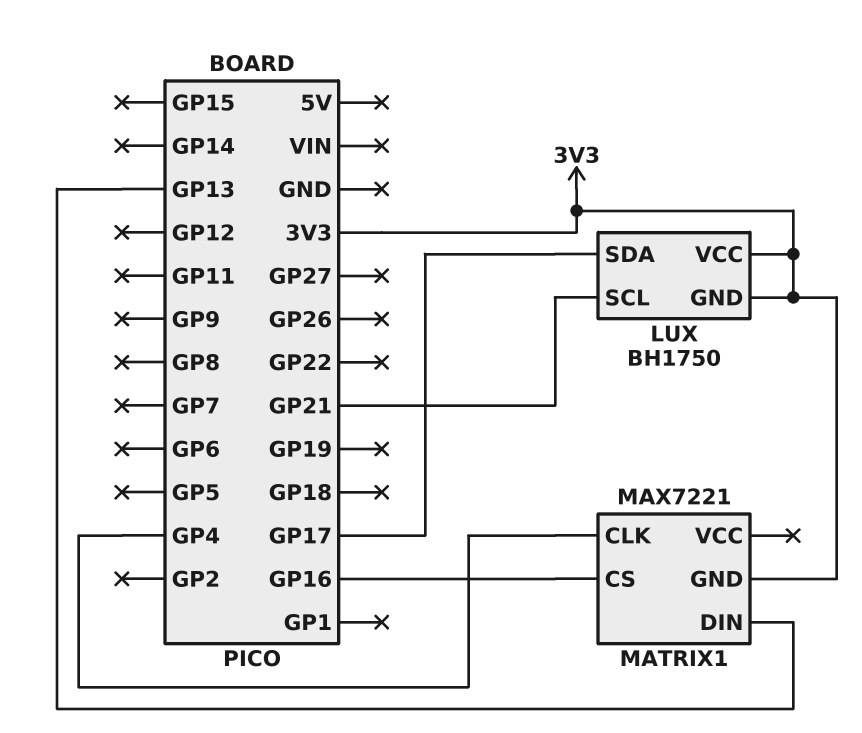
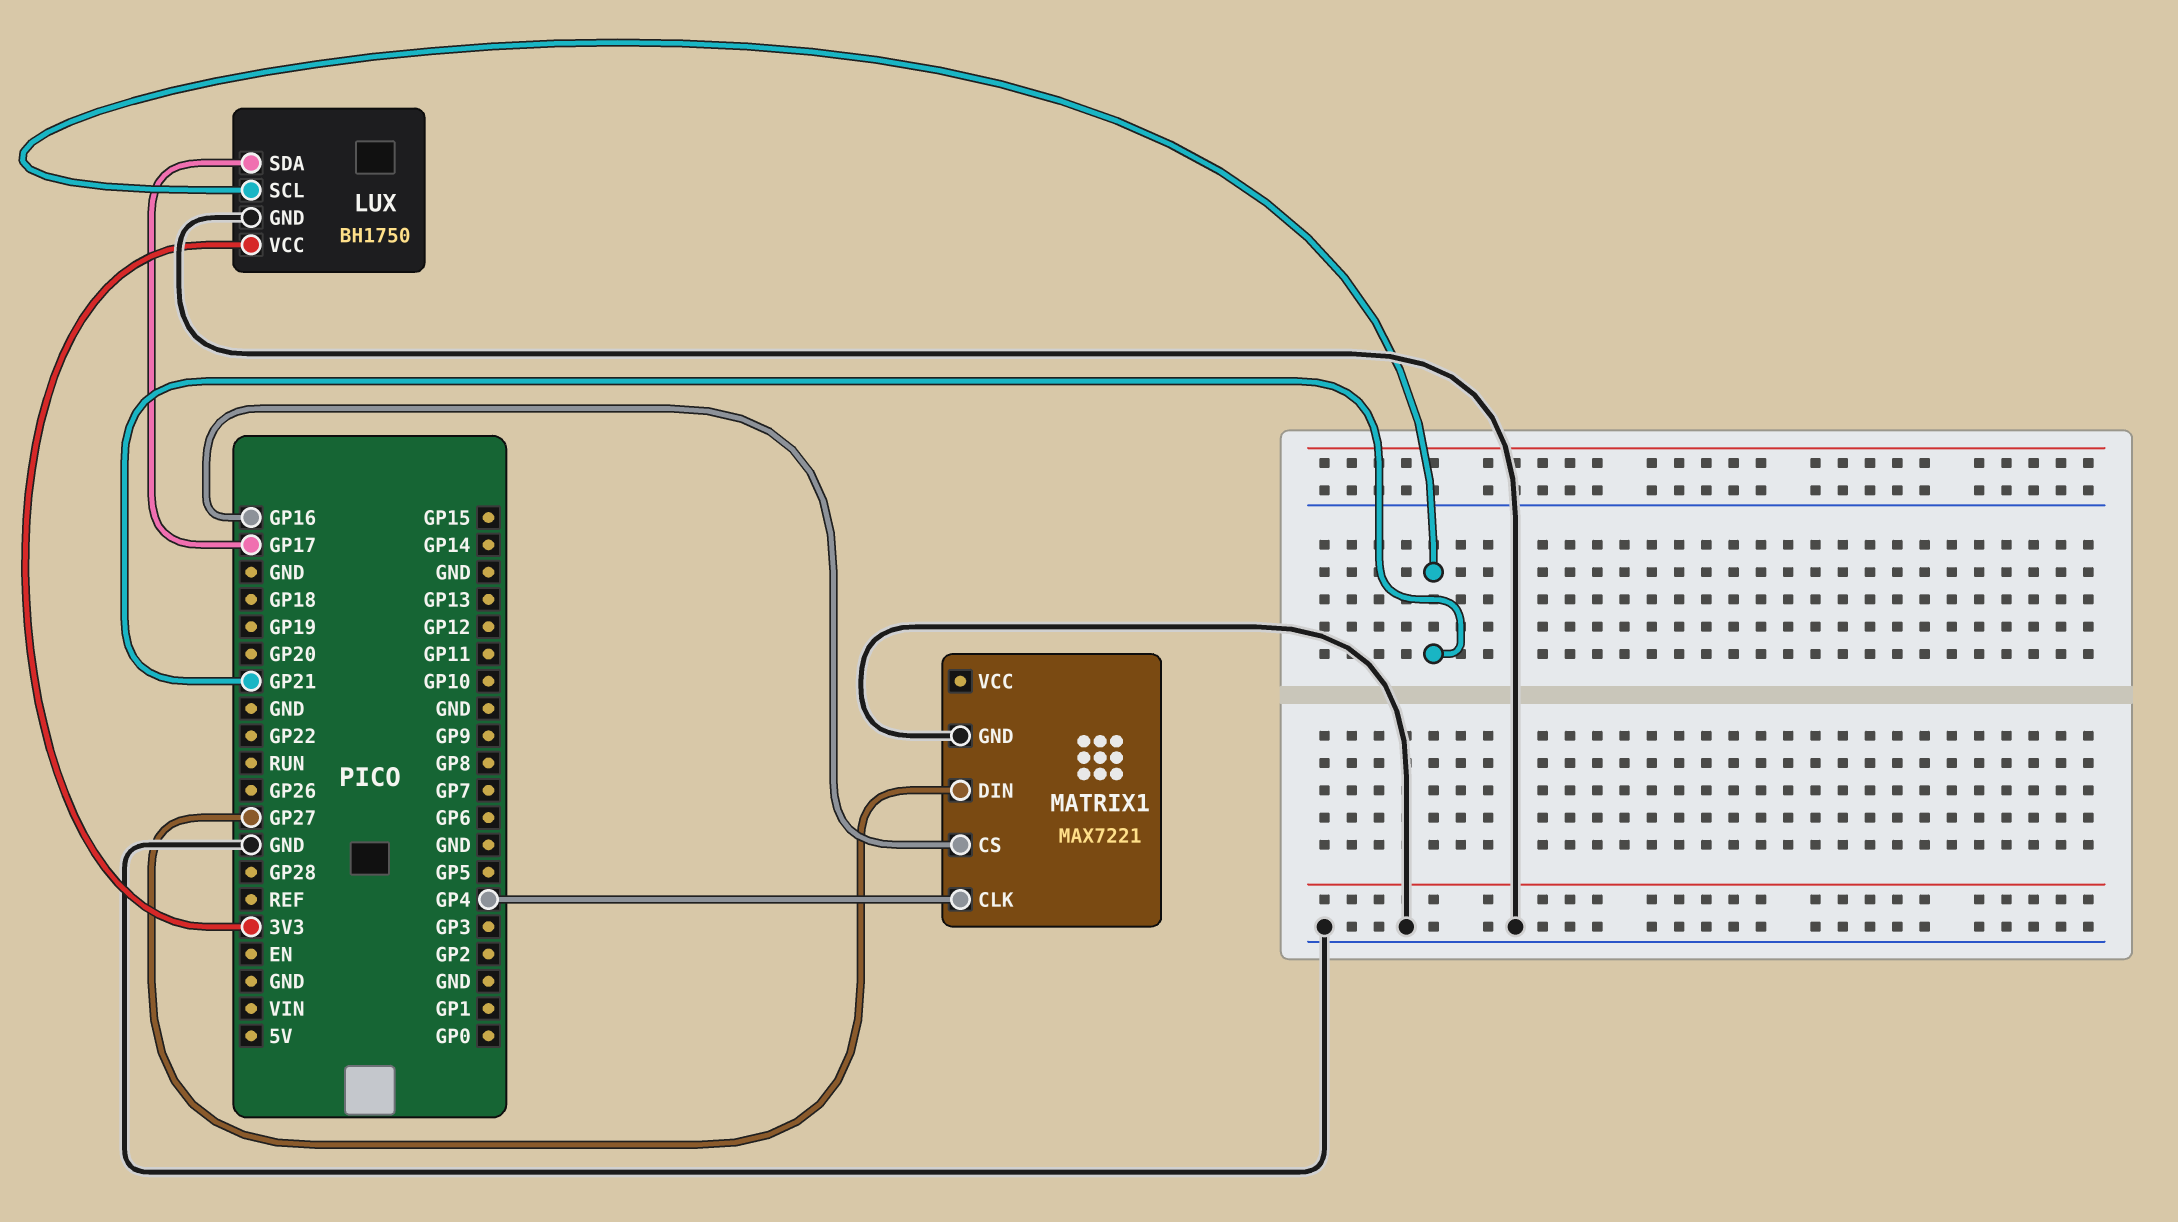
LUX pin GND: 3V3 -> GND
MATRIX1 pin DIN: GP13 -> GP27
MATRIX1 pin GND: 3V3 -> GND

